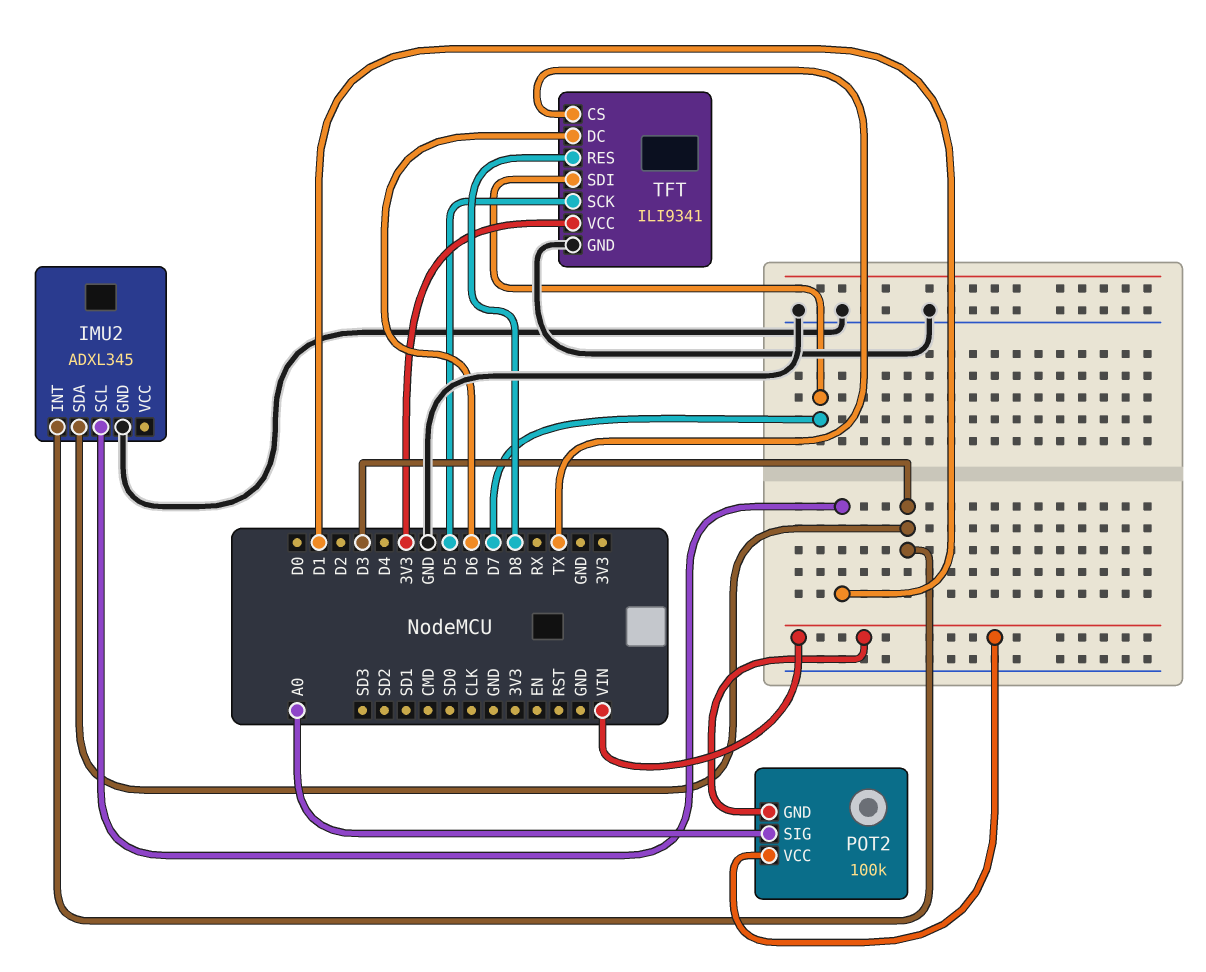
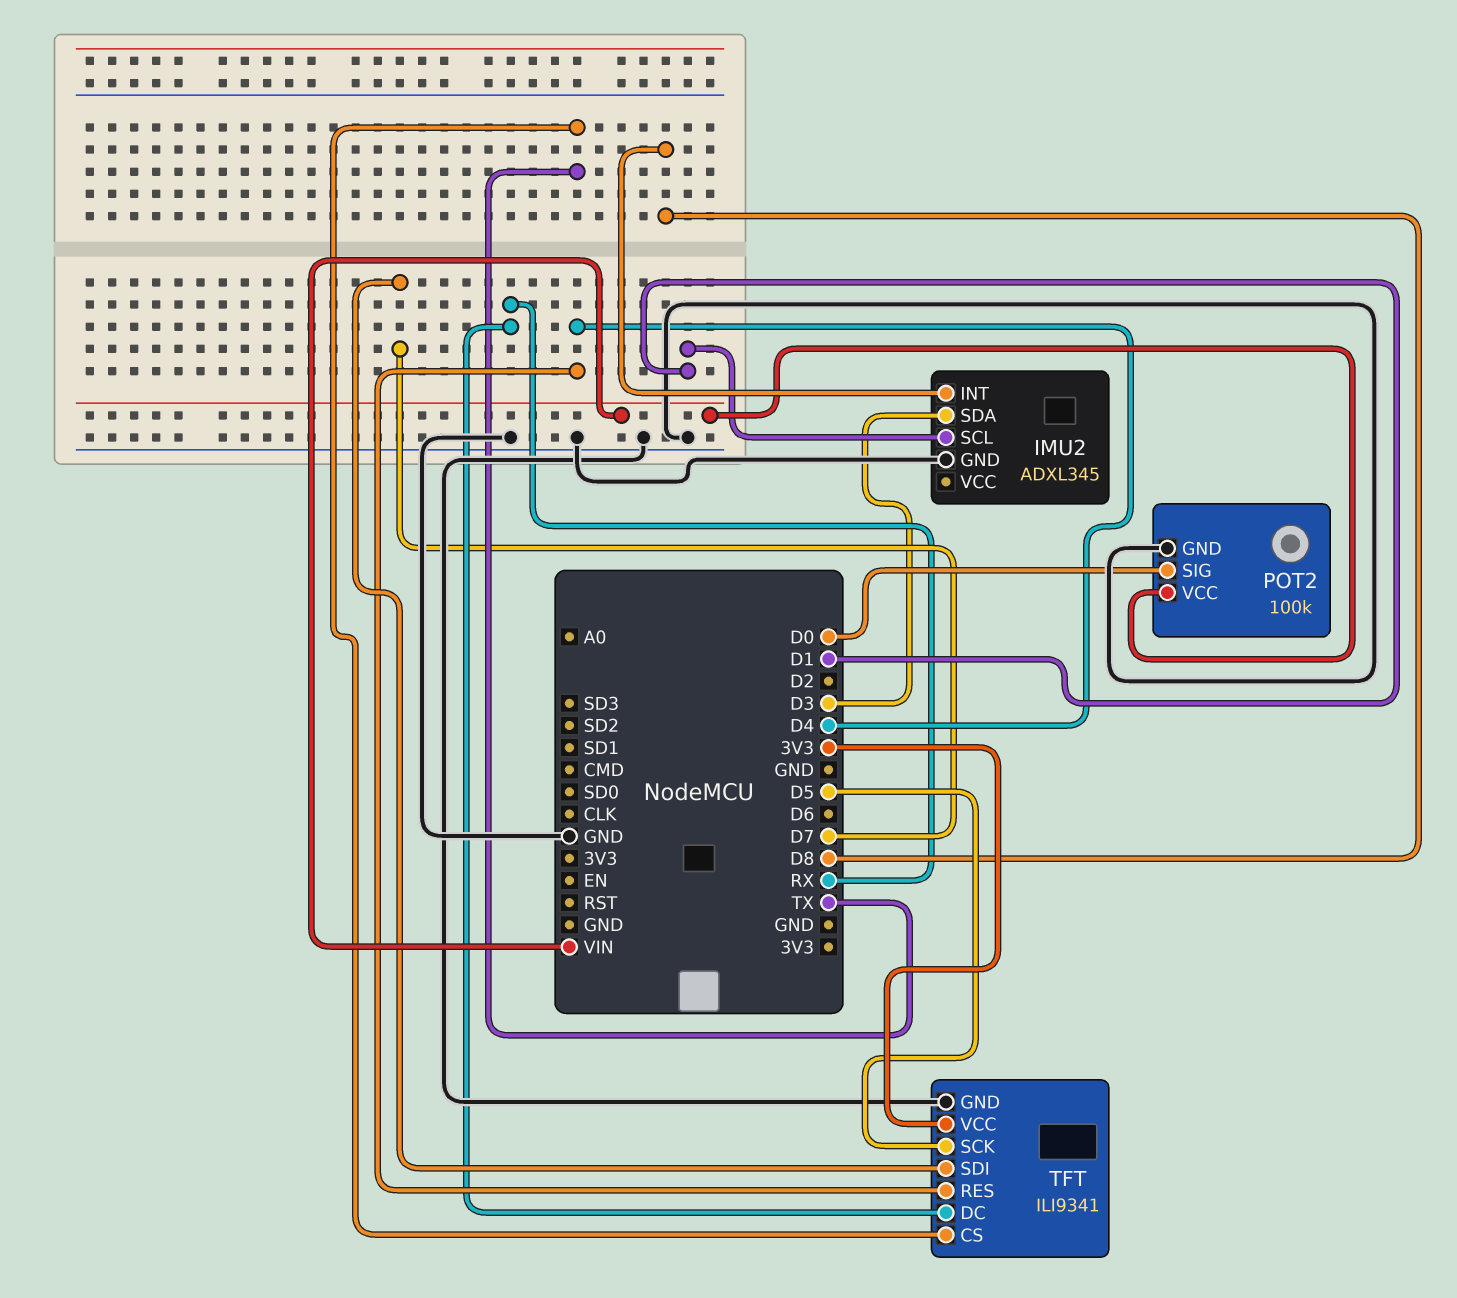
IMU2 pin INT: D3 -> D8
POT2 pin GND: VIN -> GND
POT2 pin SIG: A0 -> D0
TFT pin DC: D6 -> RX
TFT pin RES: D8 -> D4

